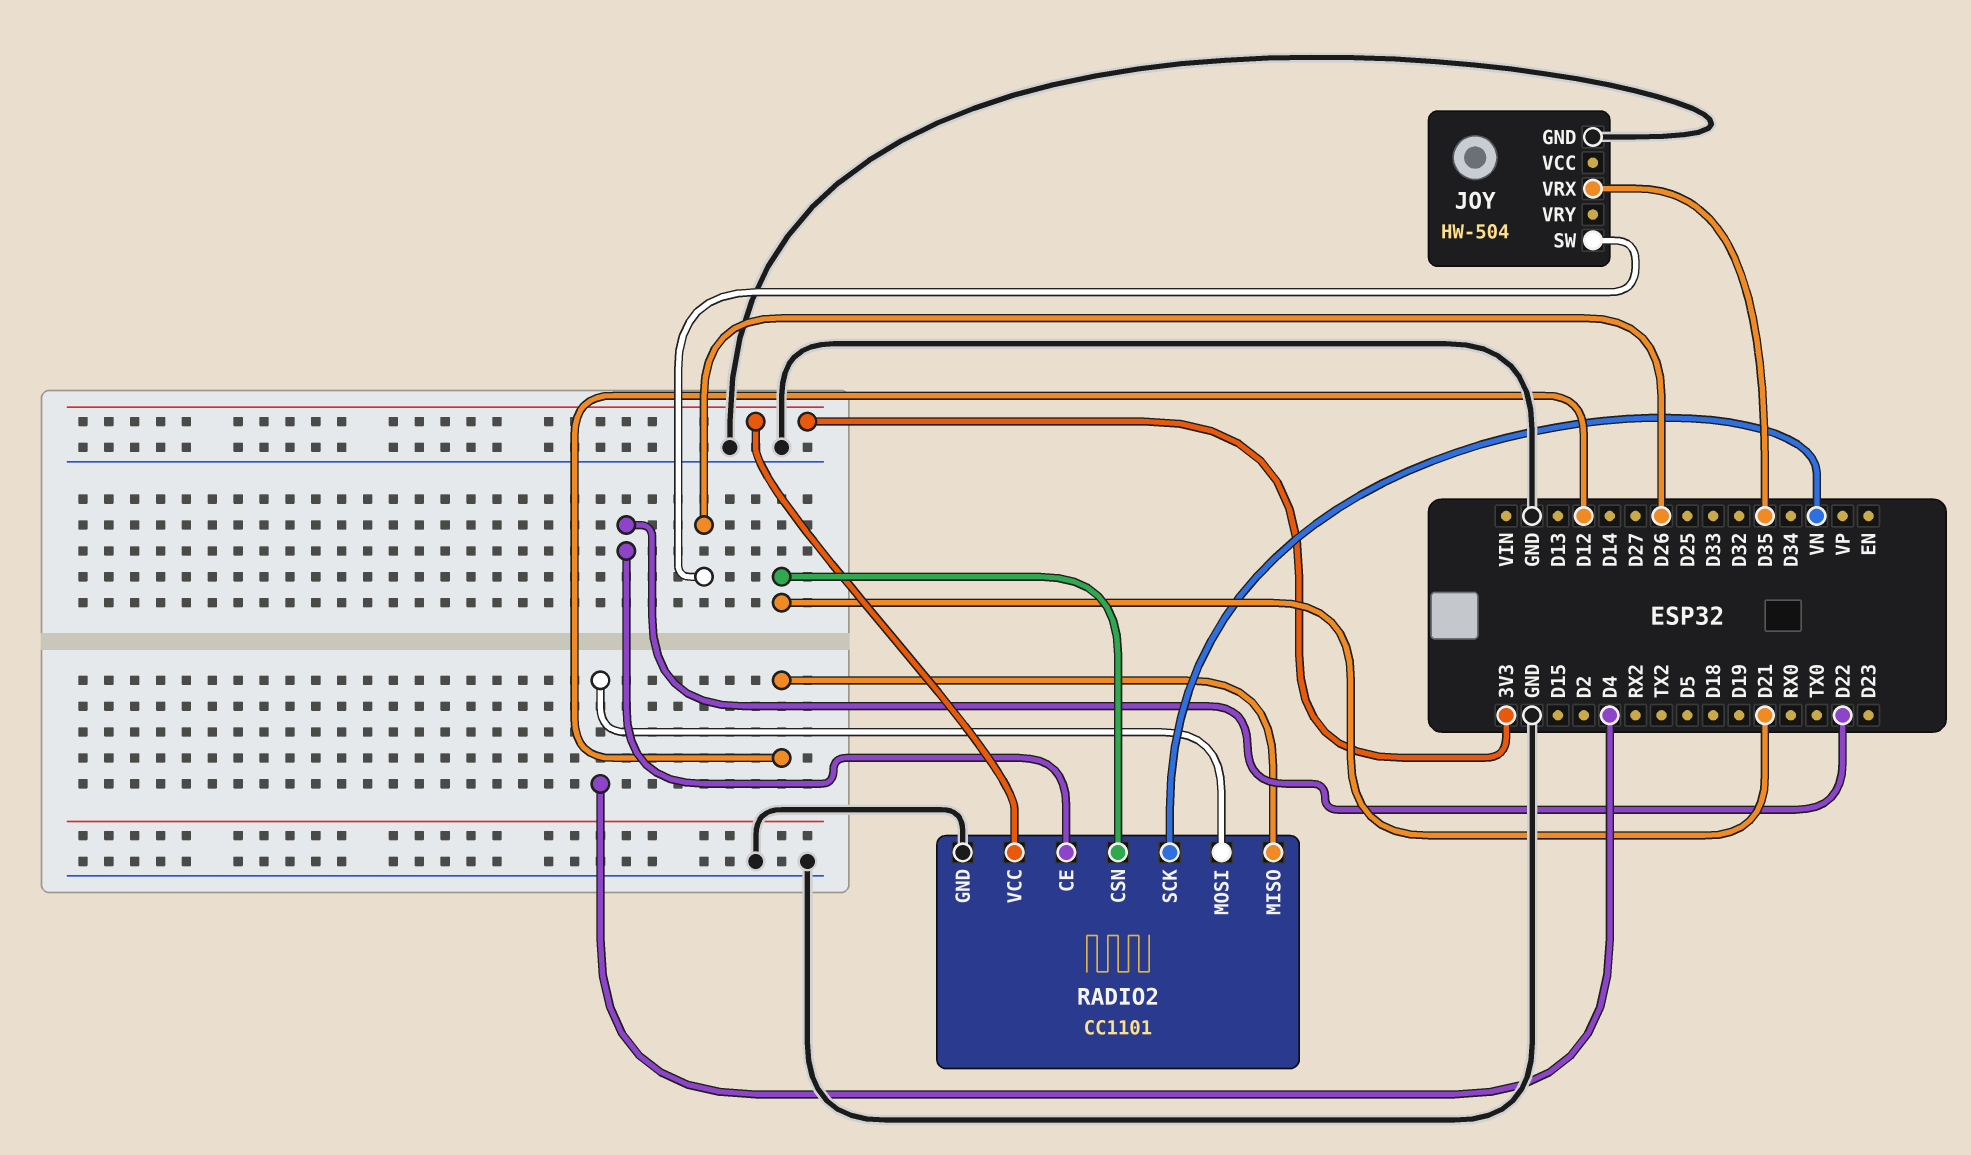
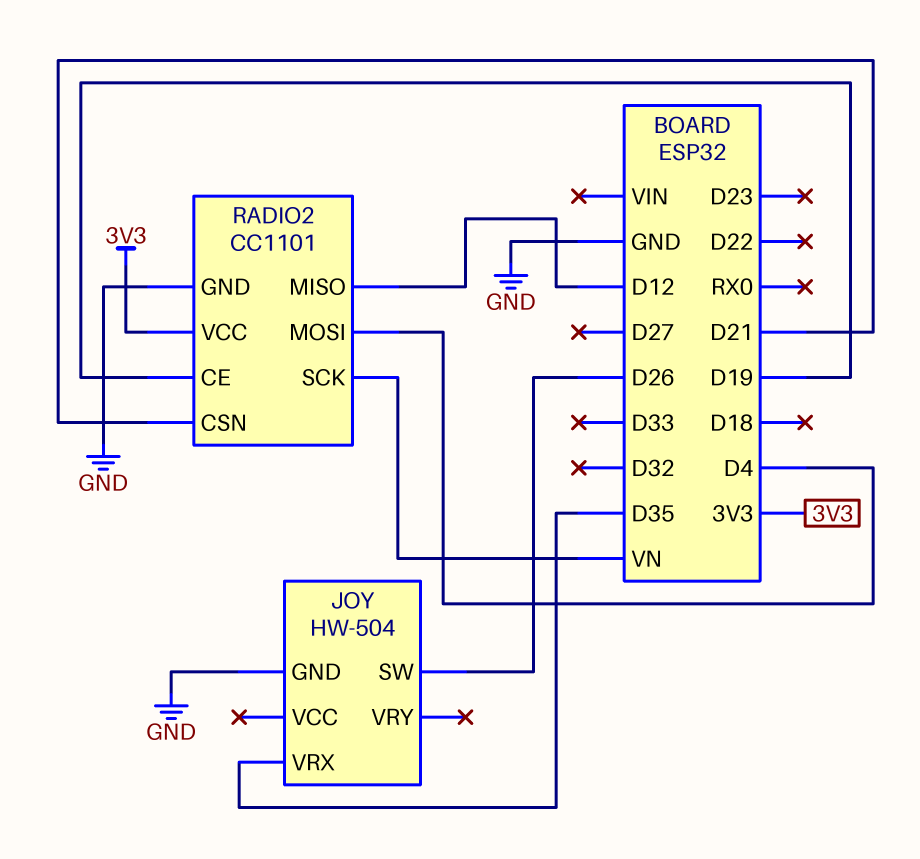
RADIO2 pin CE: D22 -> D19

